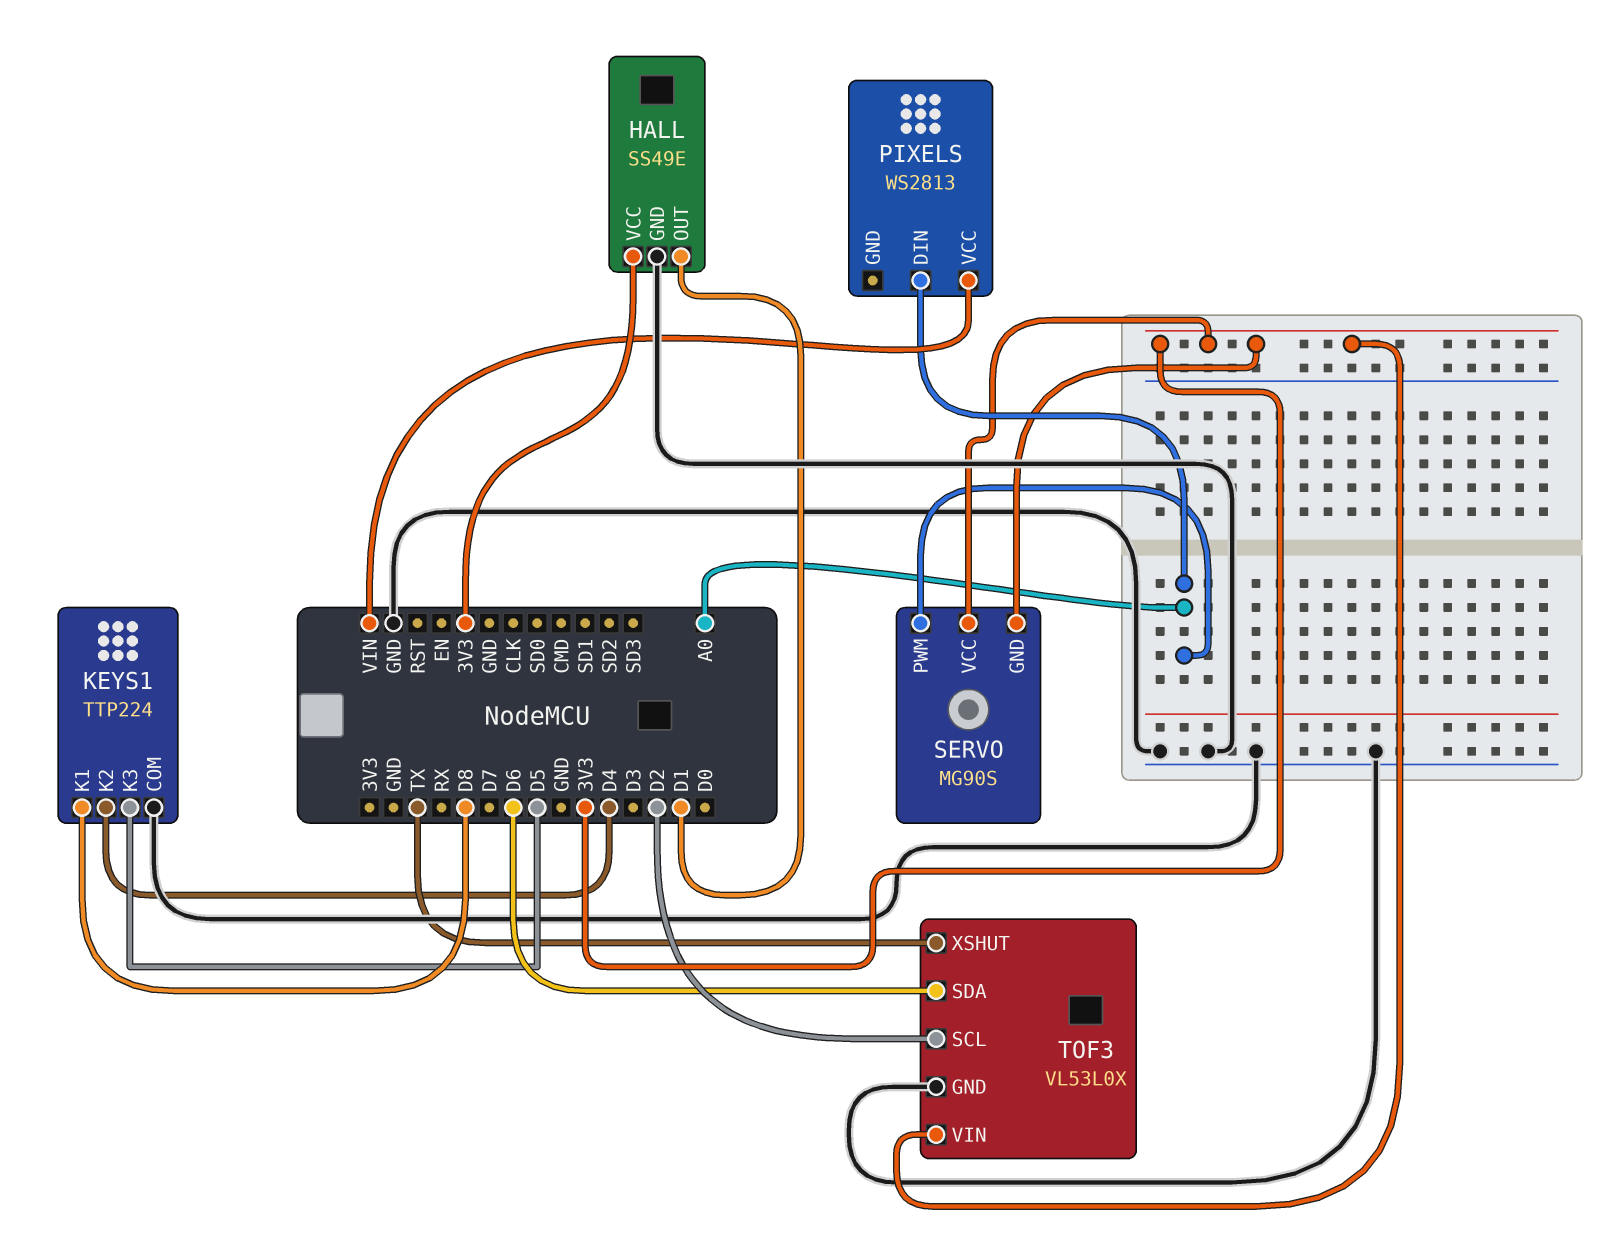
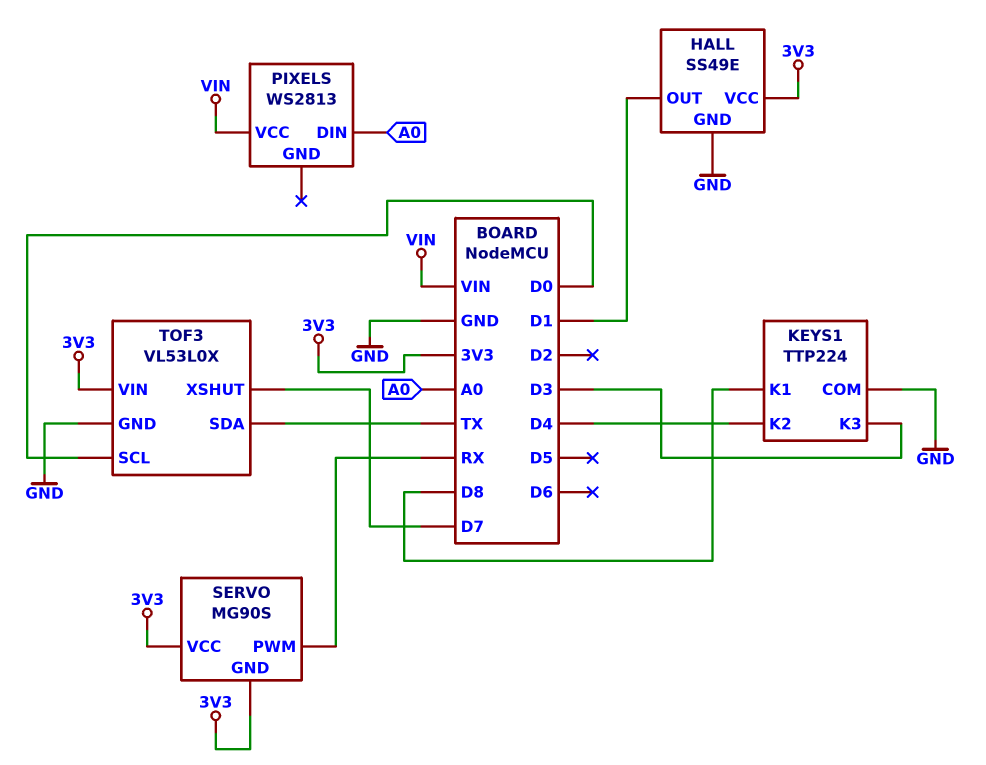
KEYS1 pin K3: D5 -> D3
SERVO pin PWM: A0 -> RX
TOF3 pin SCL: D2 -> D0
TOF3 pin SDA: D6 -> TX
TOF3 pin XSHUT: TX -> D7

